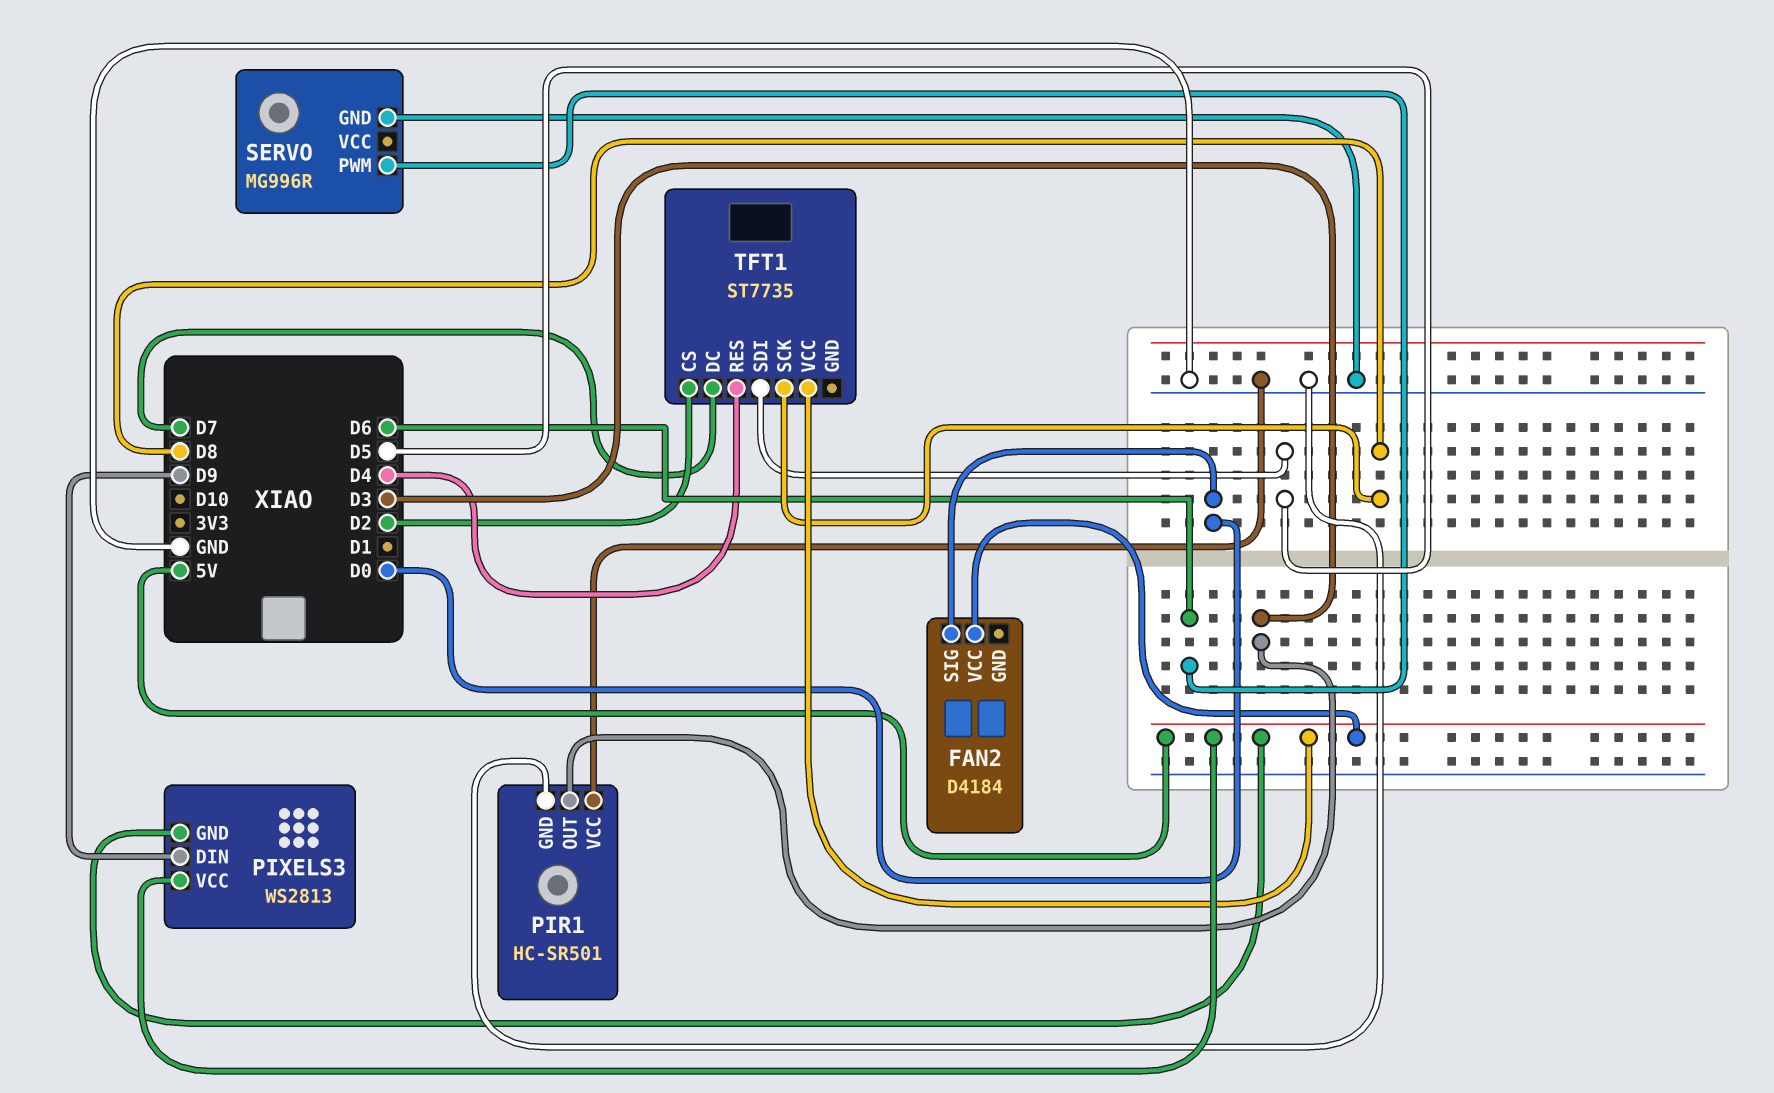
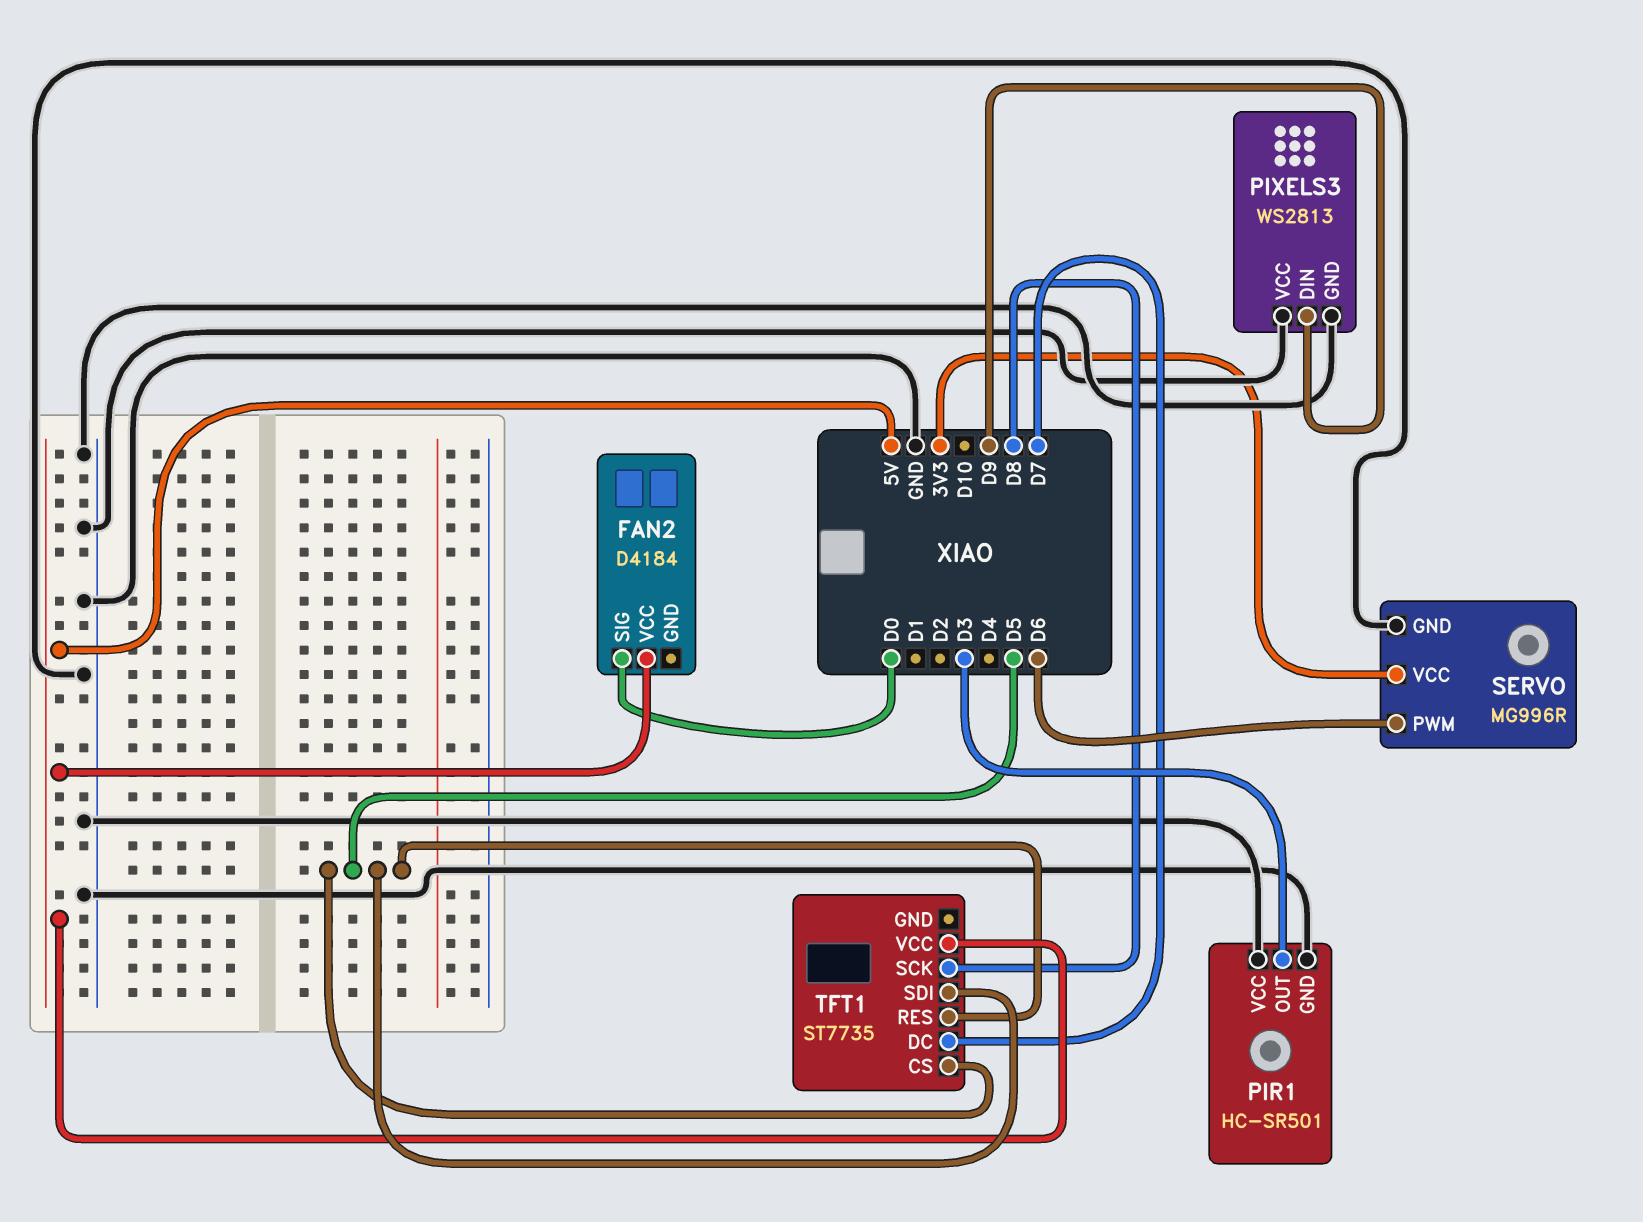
PIXELS3 pin GND: 5V -> GND
PIXELS3 pin VCC: 5V -> GND
SERVO pin VCC: none -> 3V3
TFT1 pin CS: D2 -> D5
TFT1 pin RES: D4 -> D5

